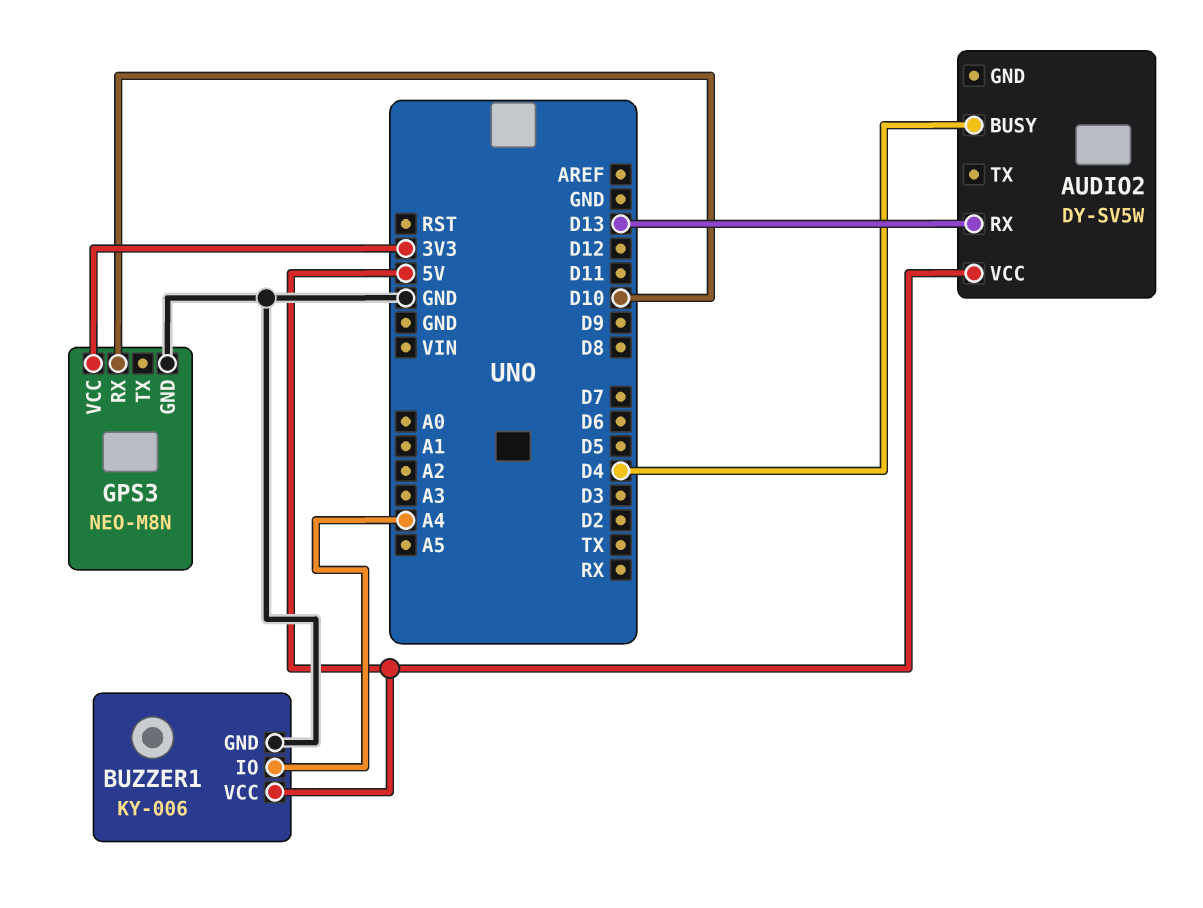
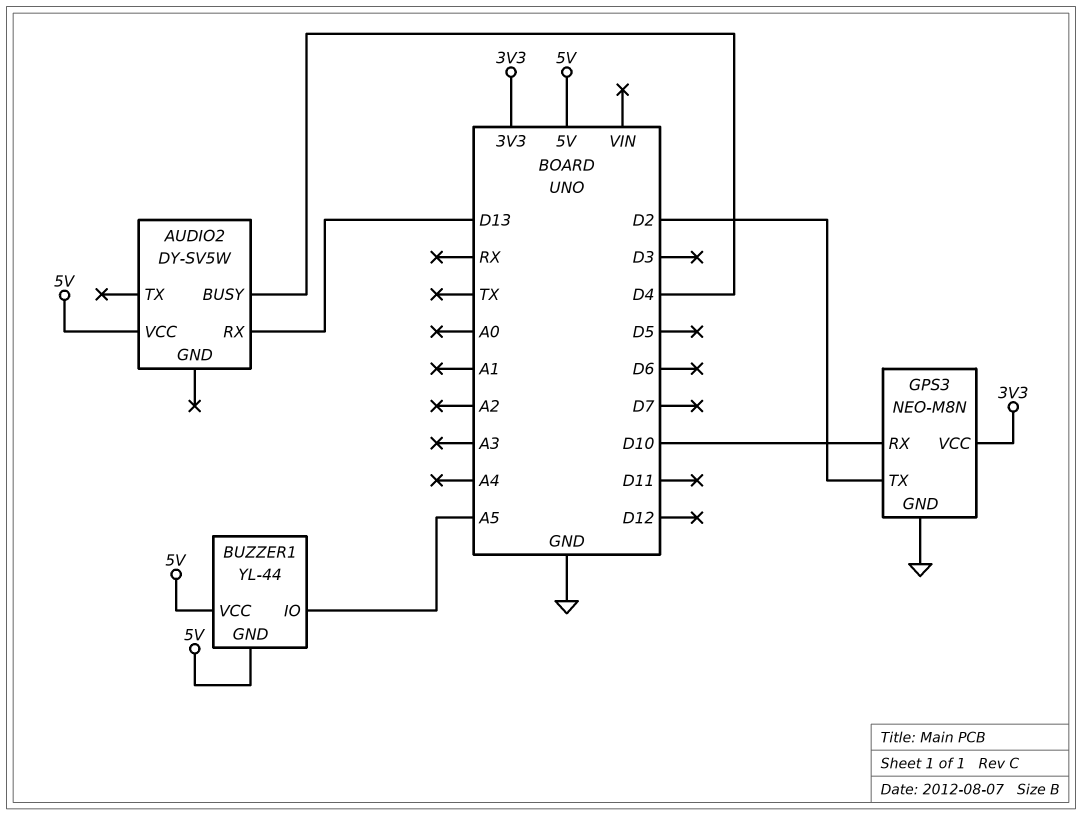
BUZZER1: KY-006 -> YL-44
BUZZER1 pin GND: GND -> 5V
BUZZER1 pin IO: A4 -> A5
GPS3 pin TX: none -> D2

